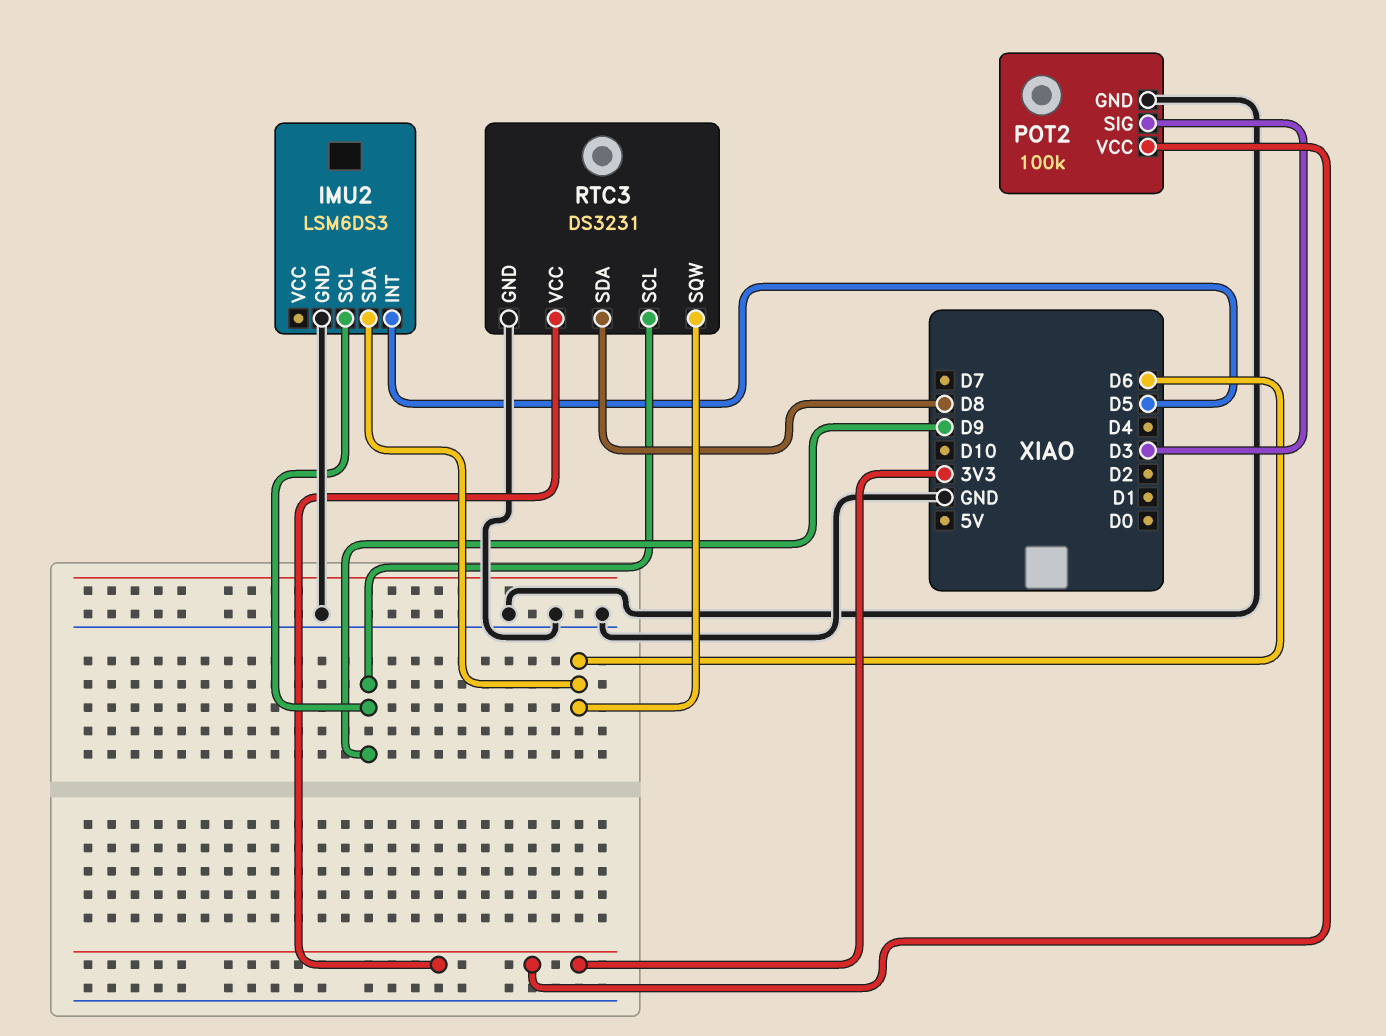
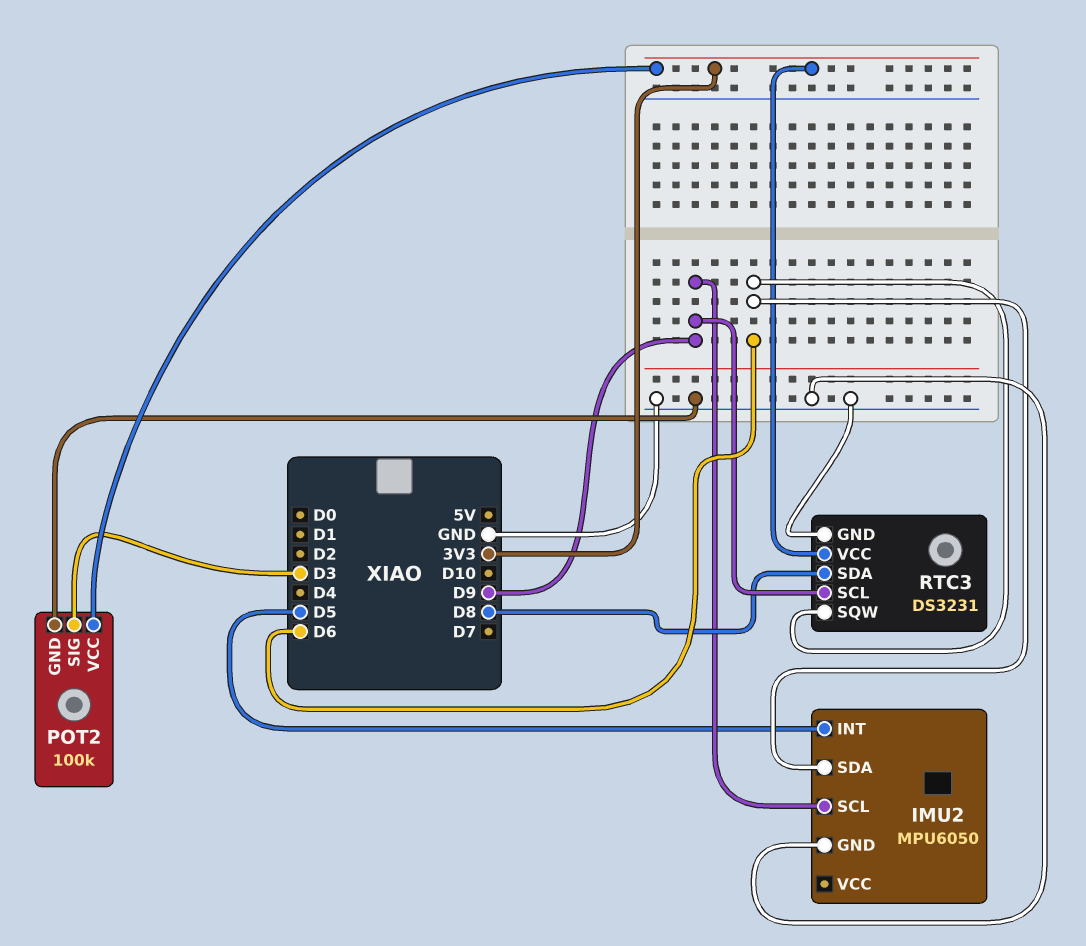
IMU2: LSM6DS3 -> MPU6050

